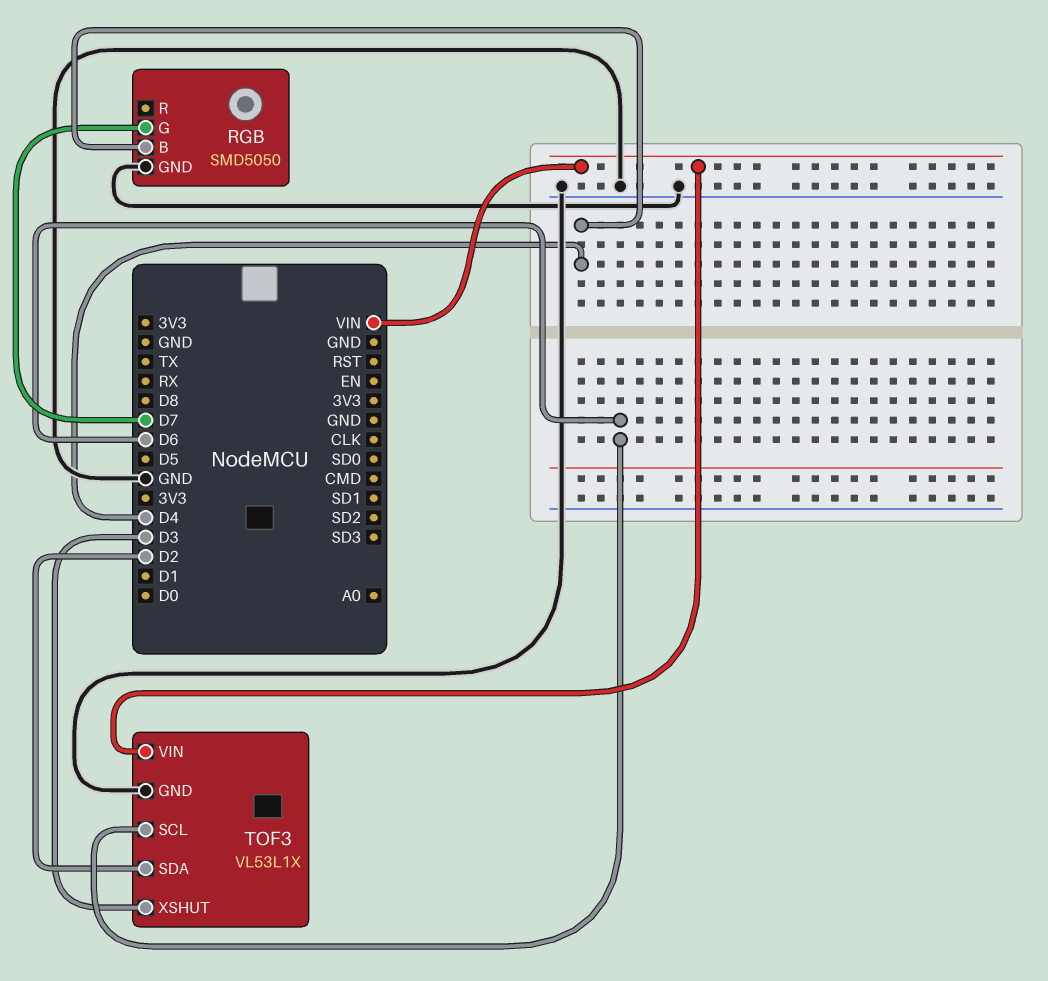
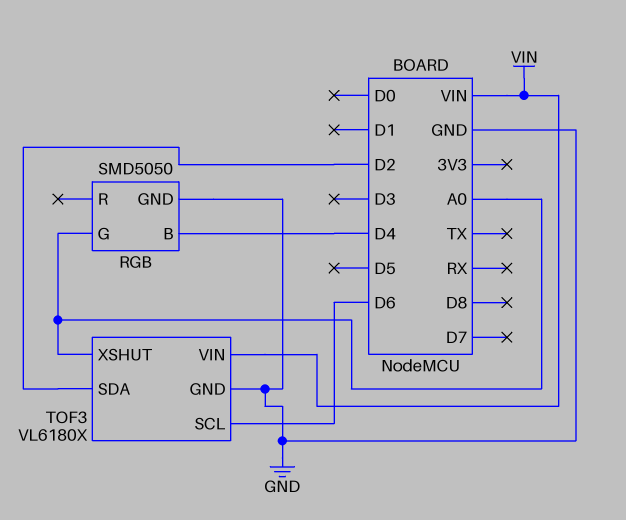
RGB pin G: D7 -> A0
TOF3: VL53L1X -> VL6180X
TOF3 pin XSHUT: D3 -> A0

